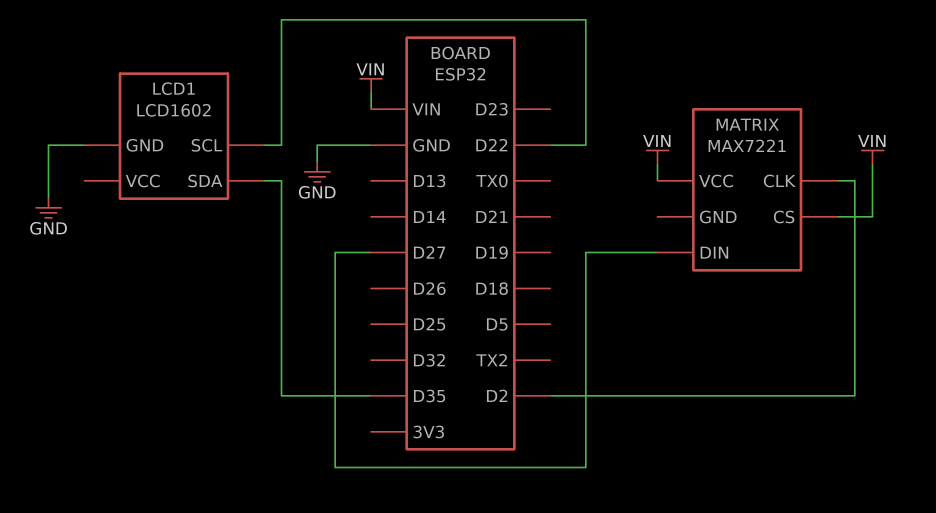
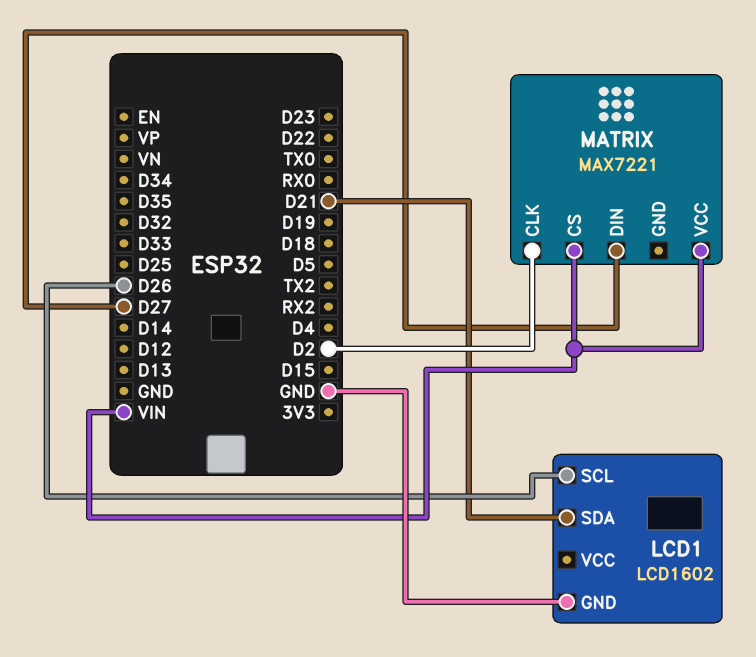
LCD1 pin SCL: D22 -> D26
LCD1 pin SDA: D35 -> D21

